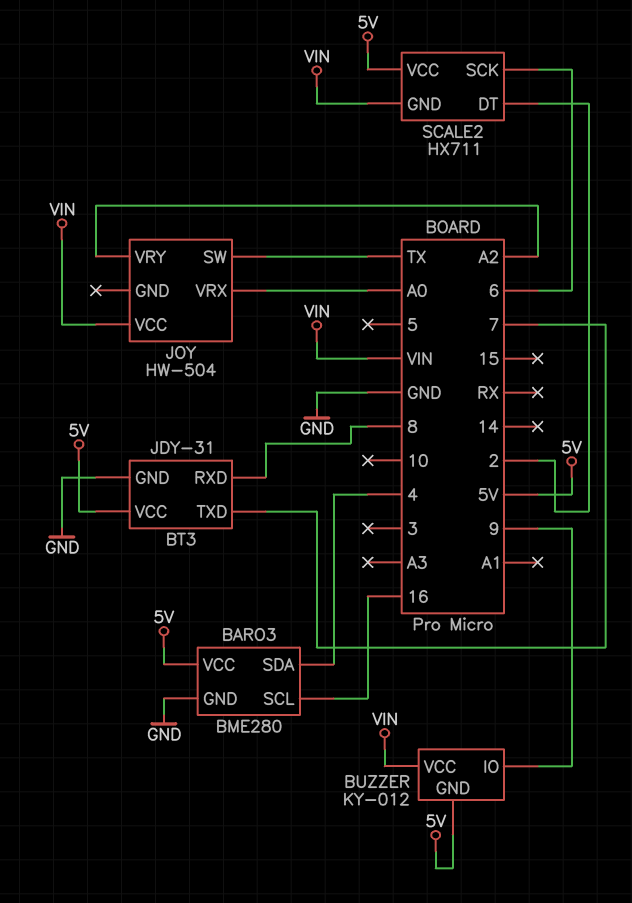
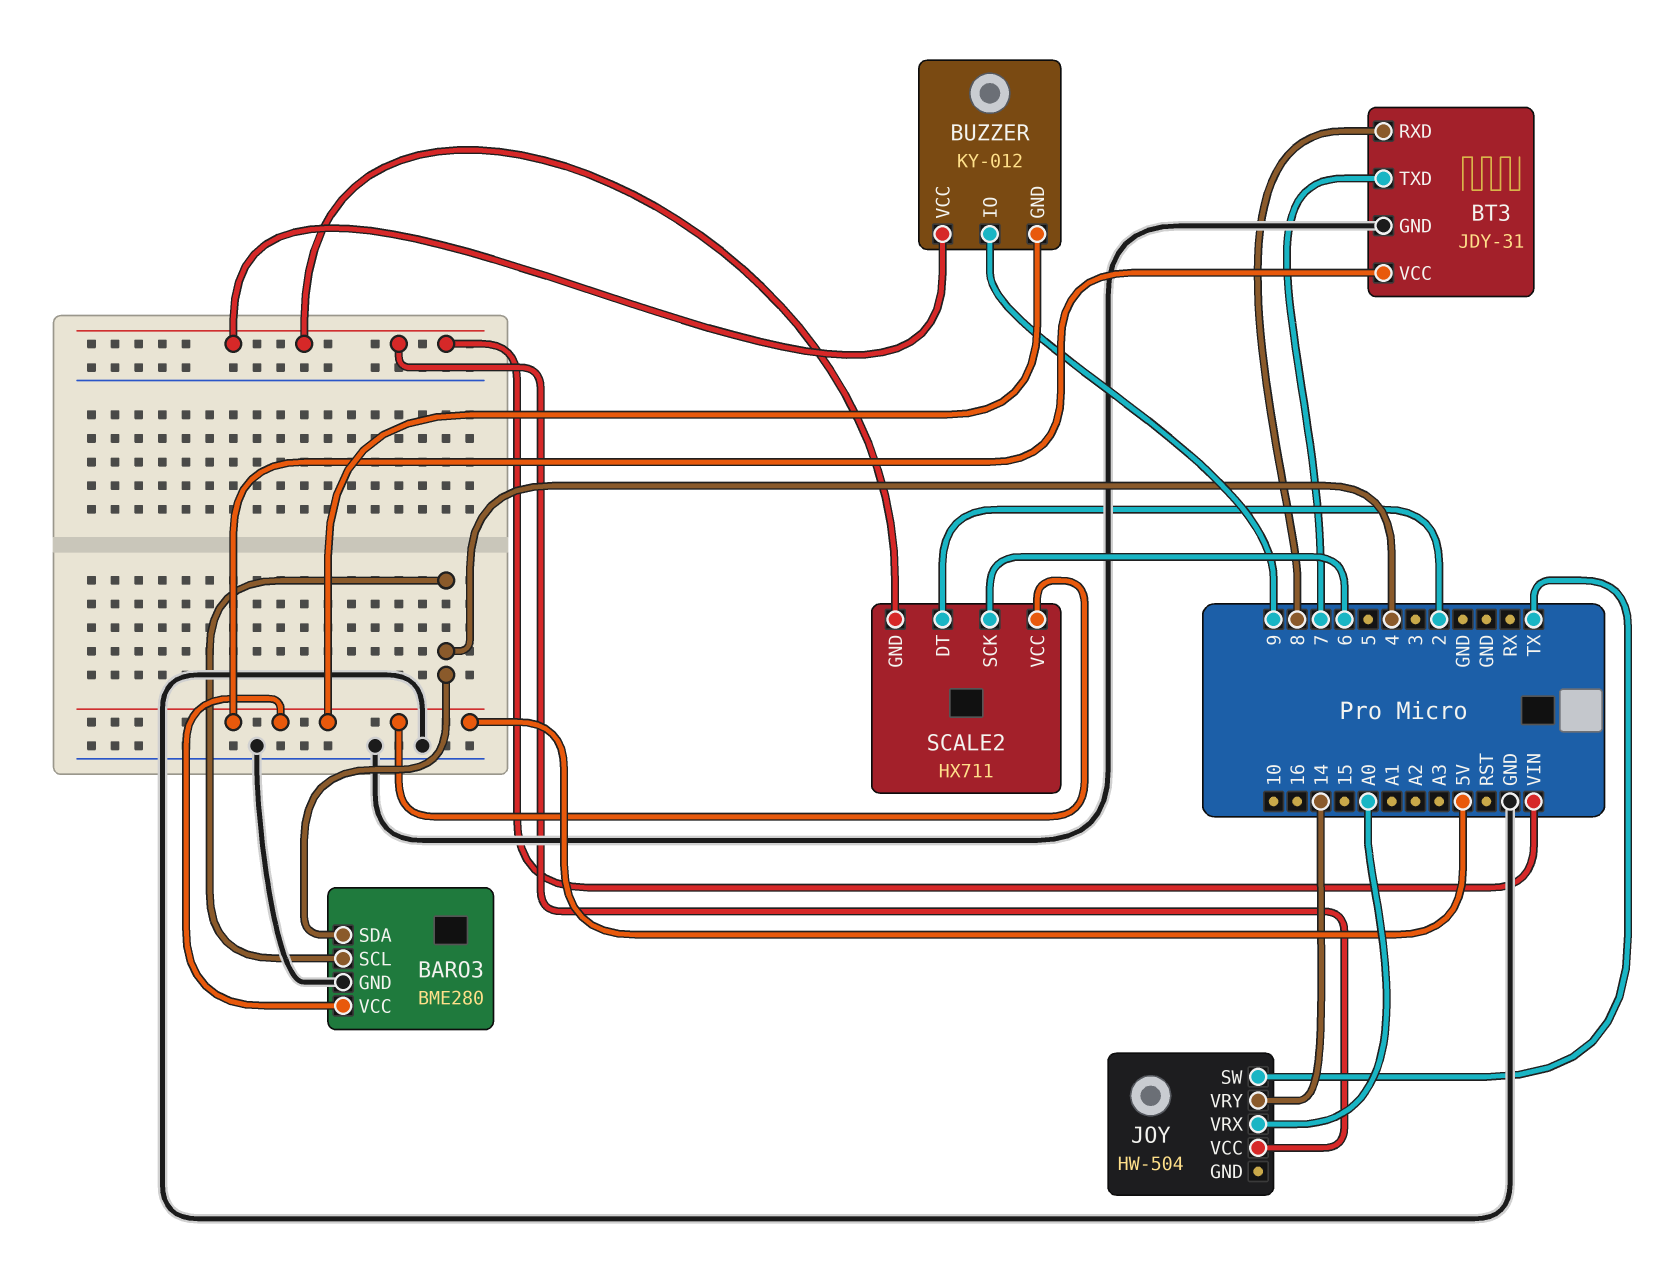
BARO3 pin SCL: 16 -> 4
JOY pin VRY: A2 -> 14

